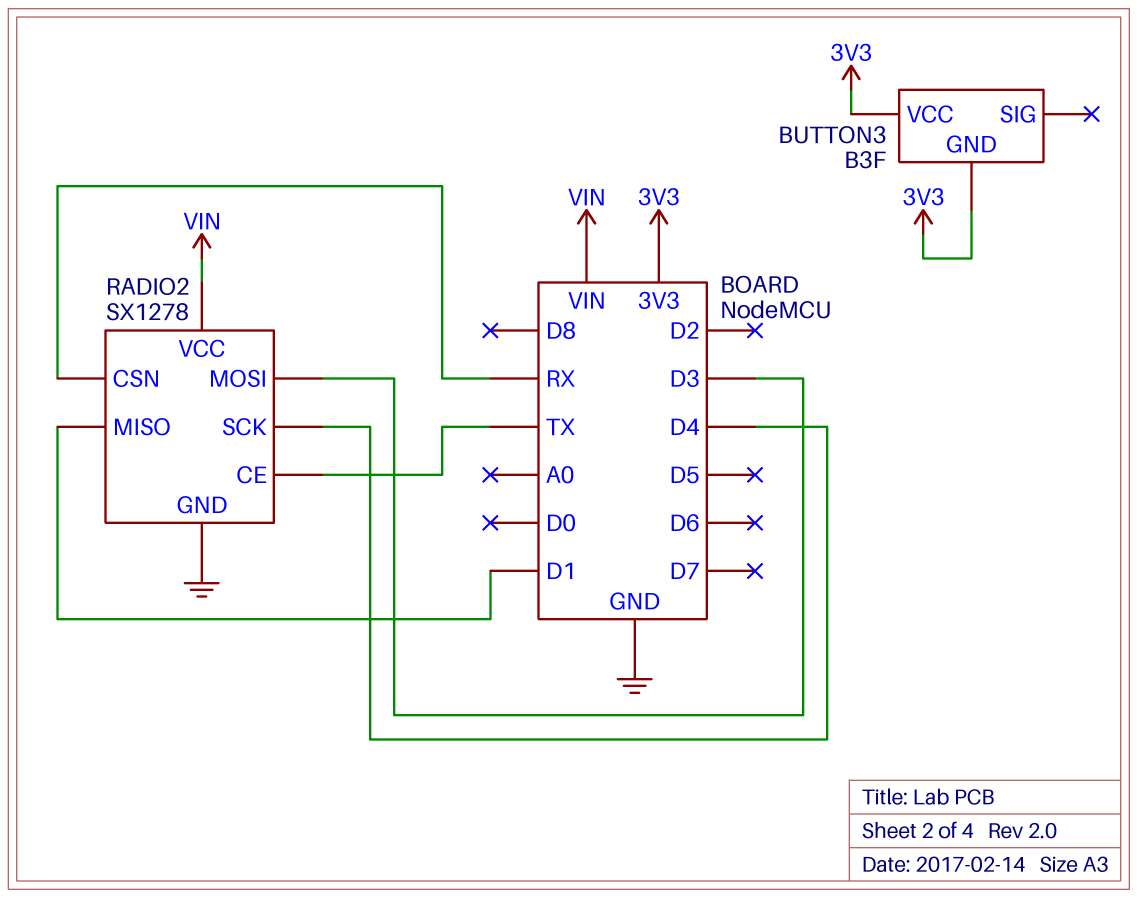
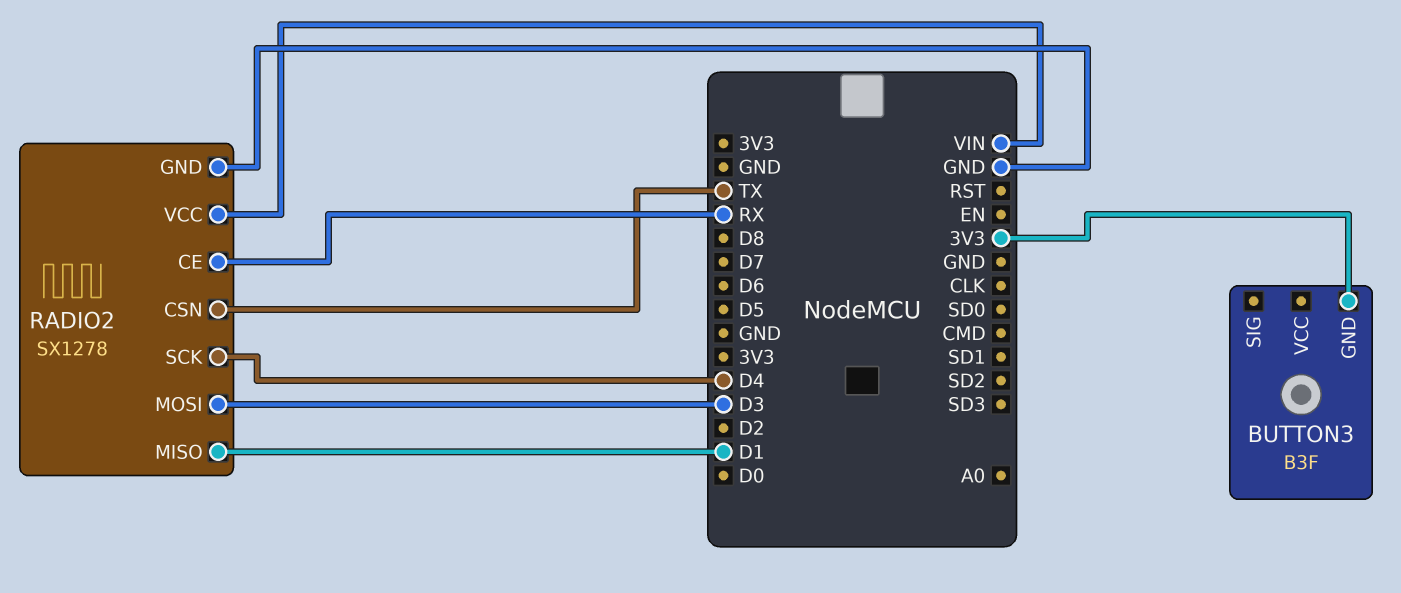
BUTTON3 pin VCC: 3V3 -> none
RADIO2 pin CE: TX -> RX
RADIO2 pin CSN: RX -> TX

